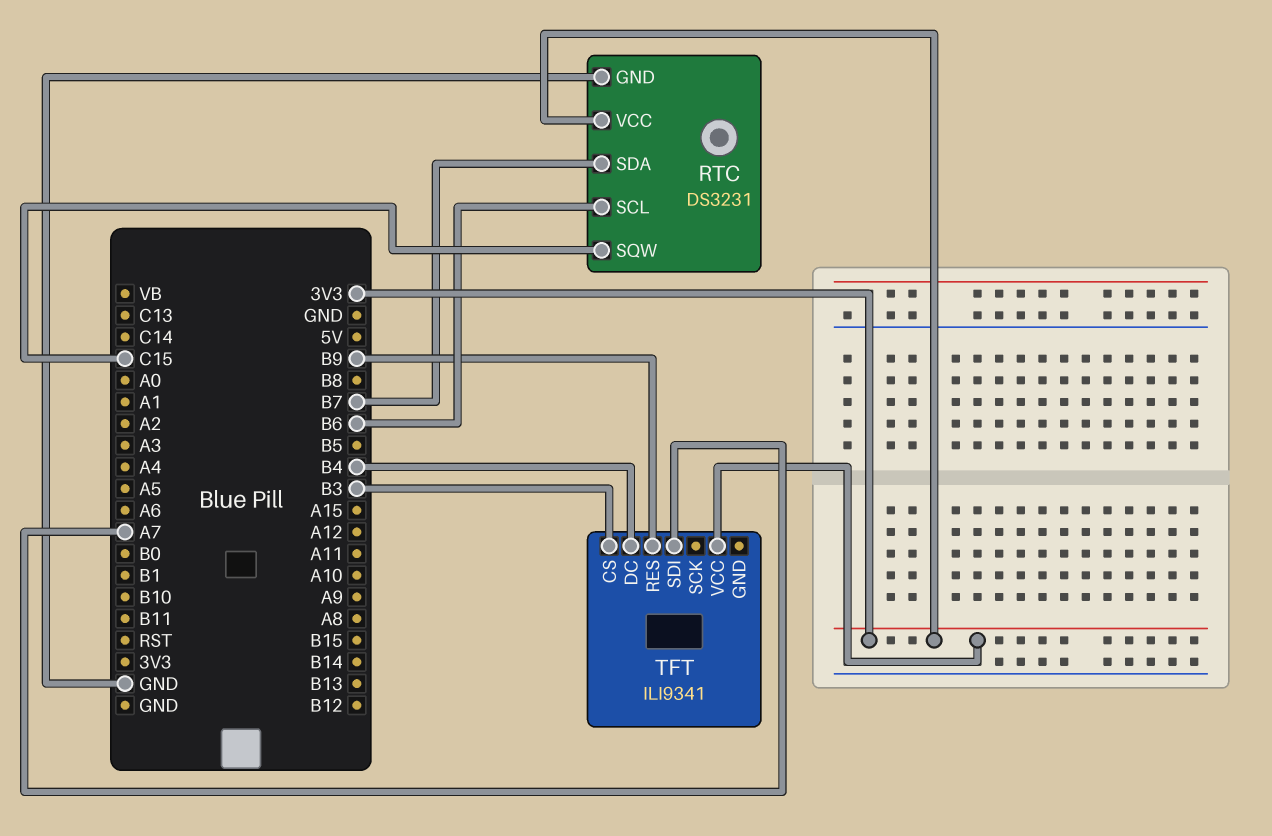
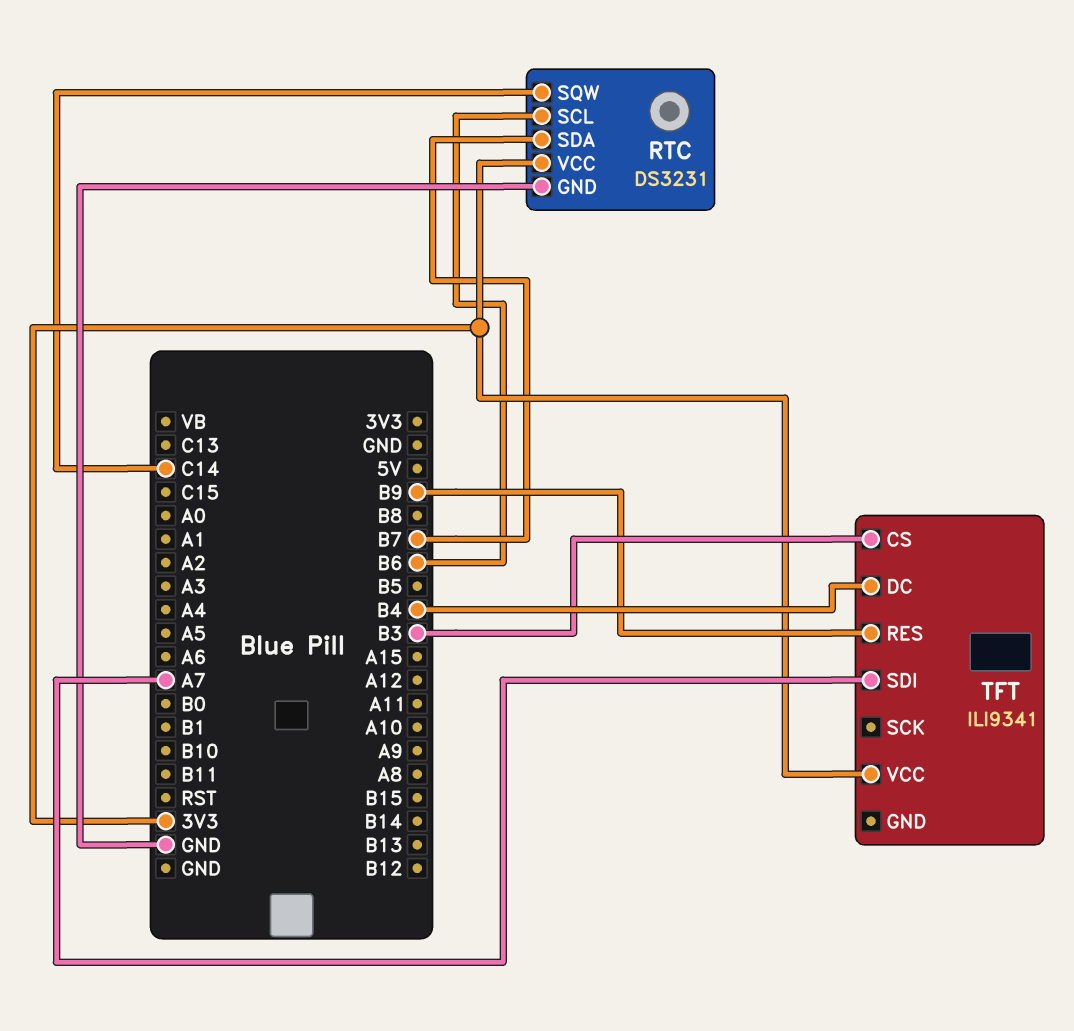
RTC pin SQW: C15 -> C14

